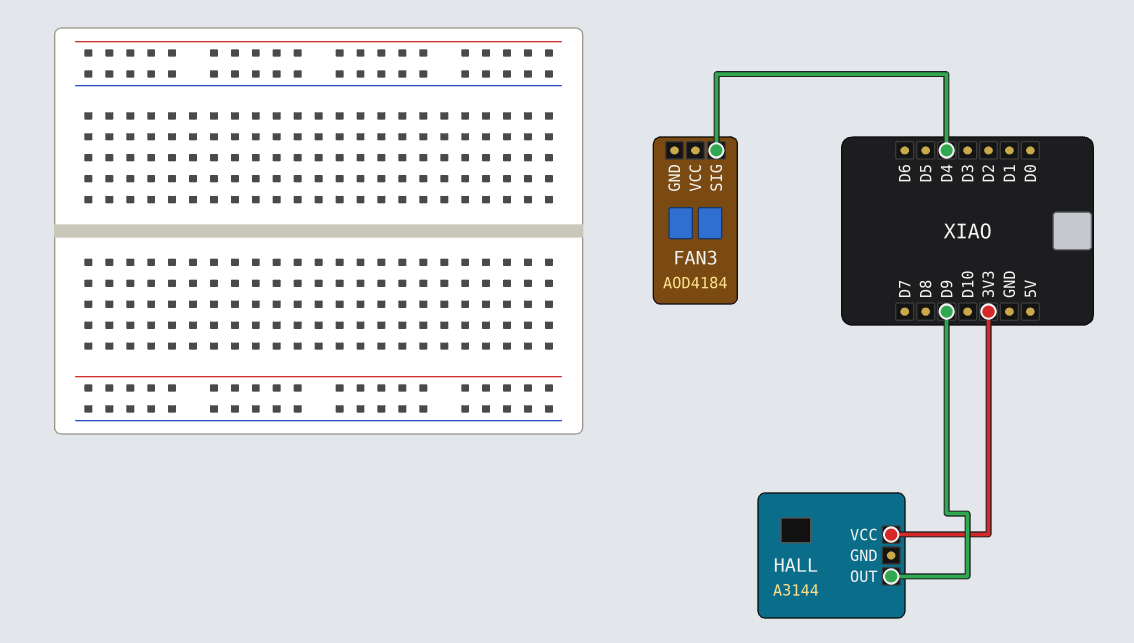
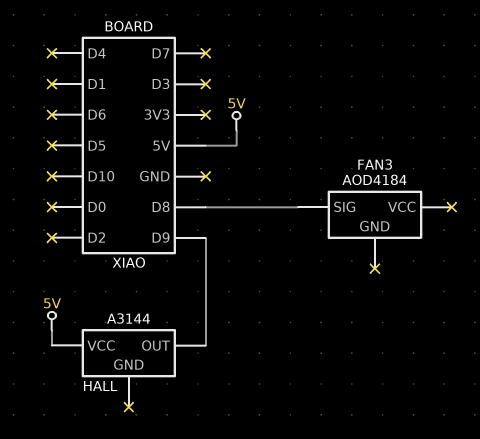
FAN3 pin SIG: D4 -> D8
HALL pin VCC: 3V3 -> 5V

